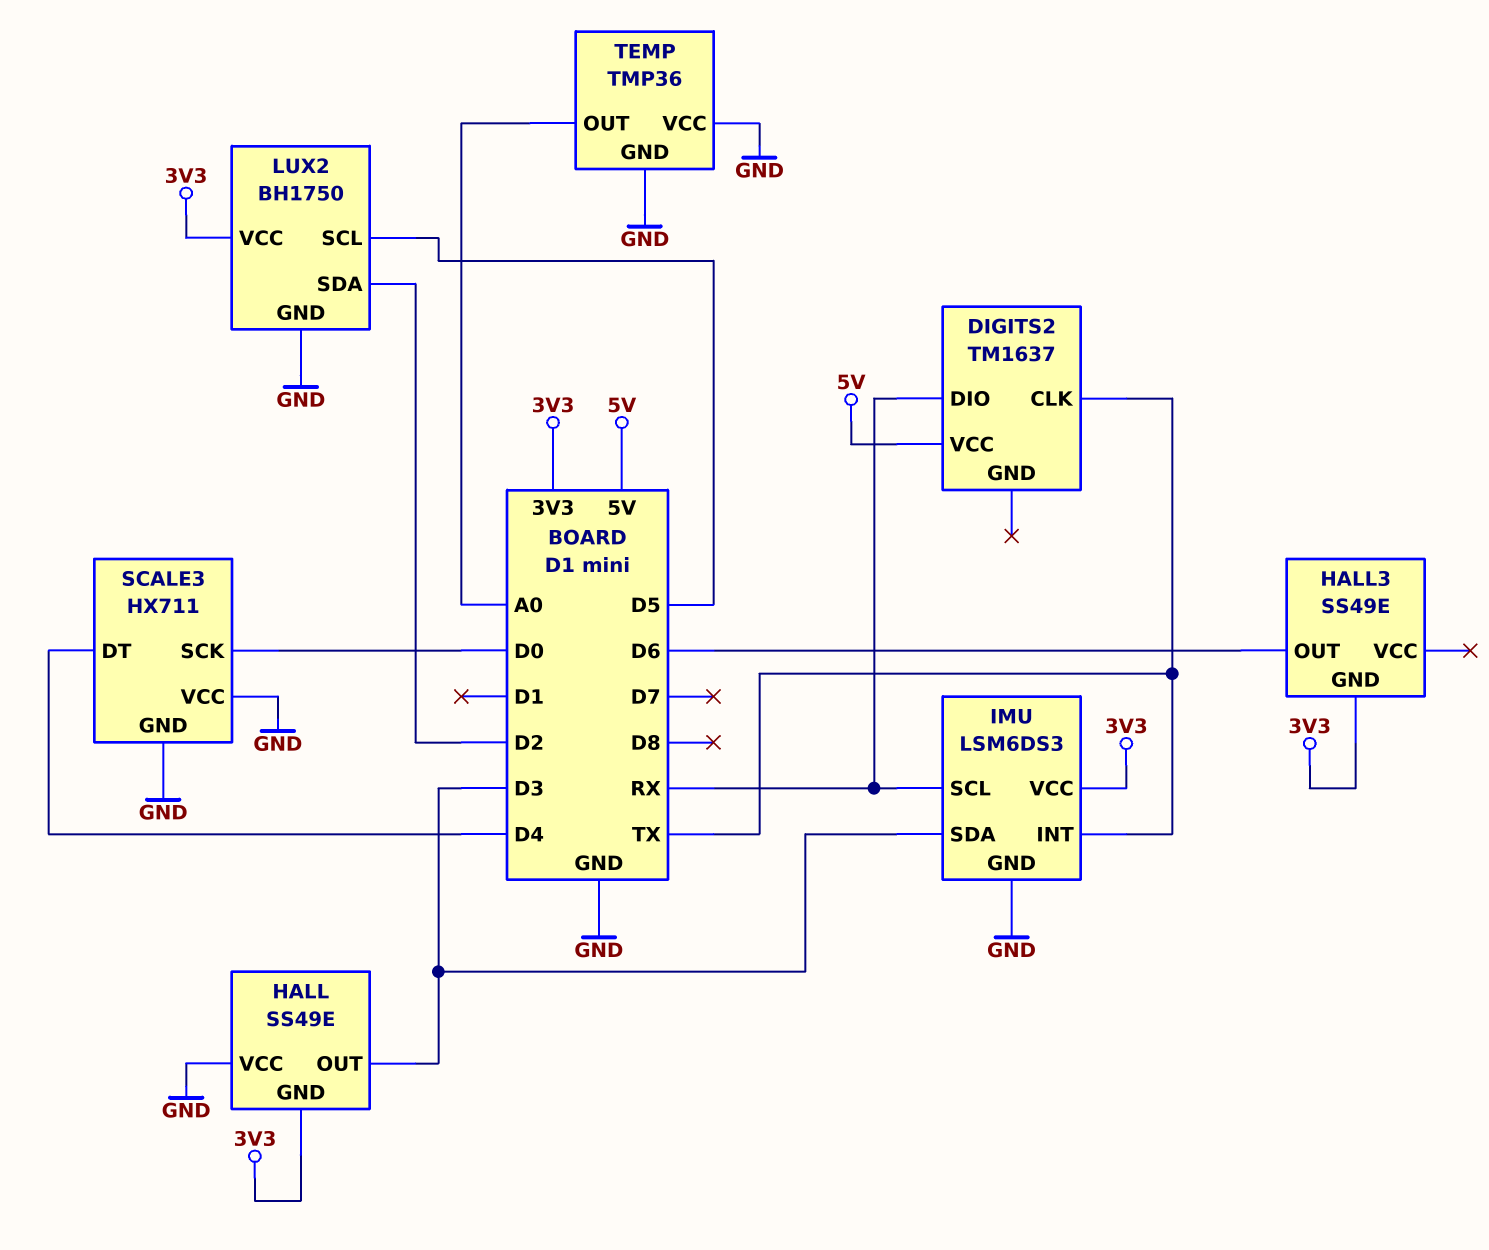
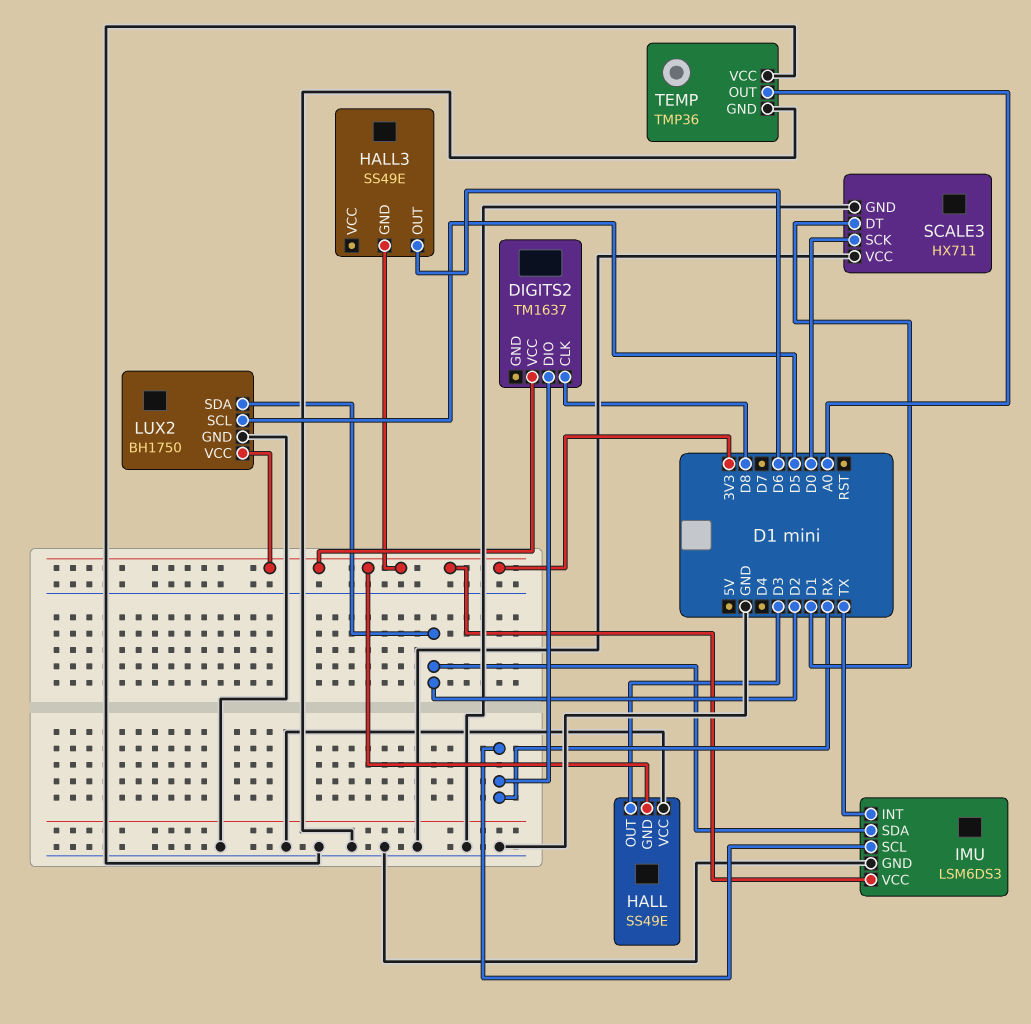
DIGITS2 pin CLK: TX -> D8
DIGITS2 pin VCC: 5V -> 3V3
IMU pin SDA: D3 -> D2
SCALE3 pin DT: D4 -> D1

